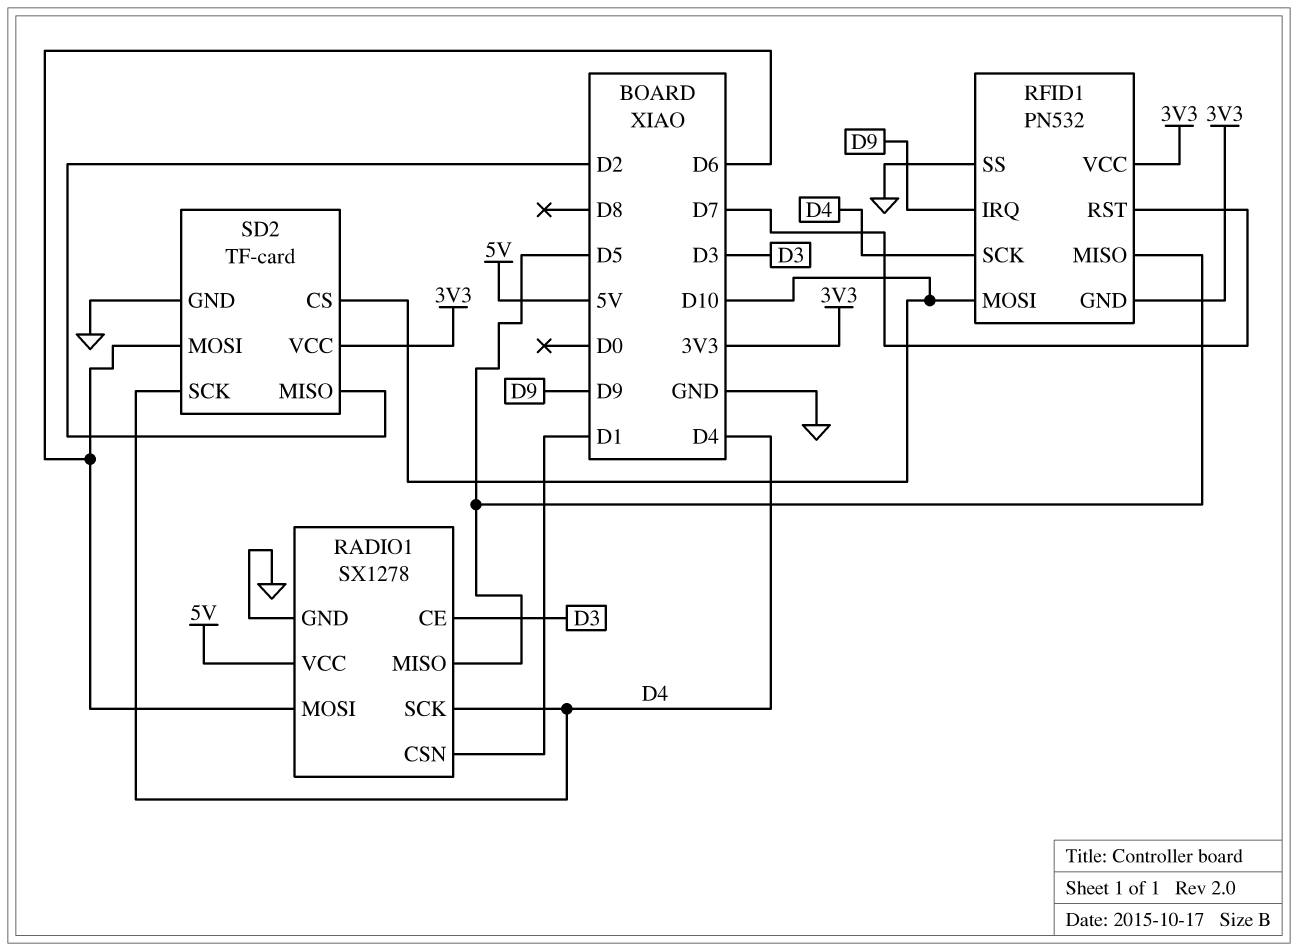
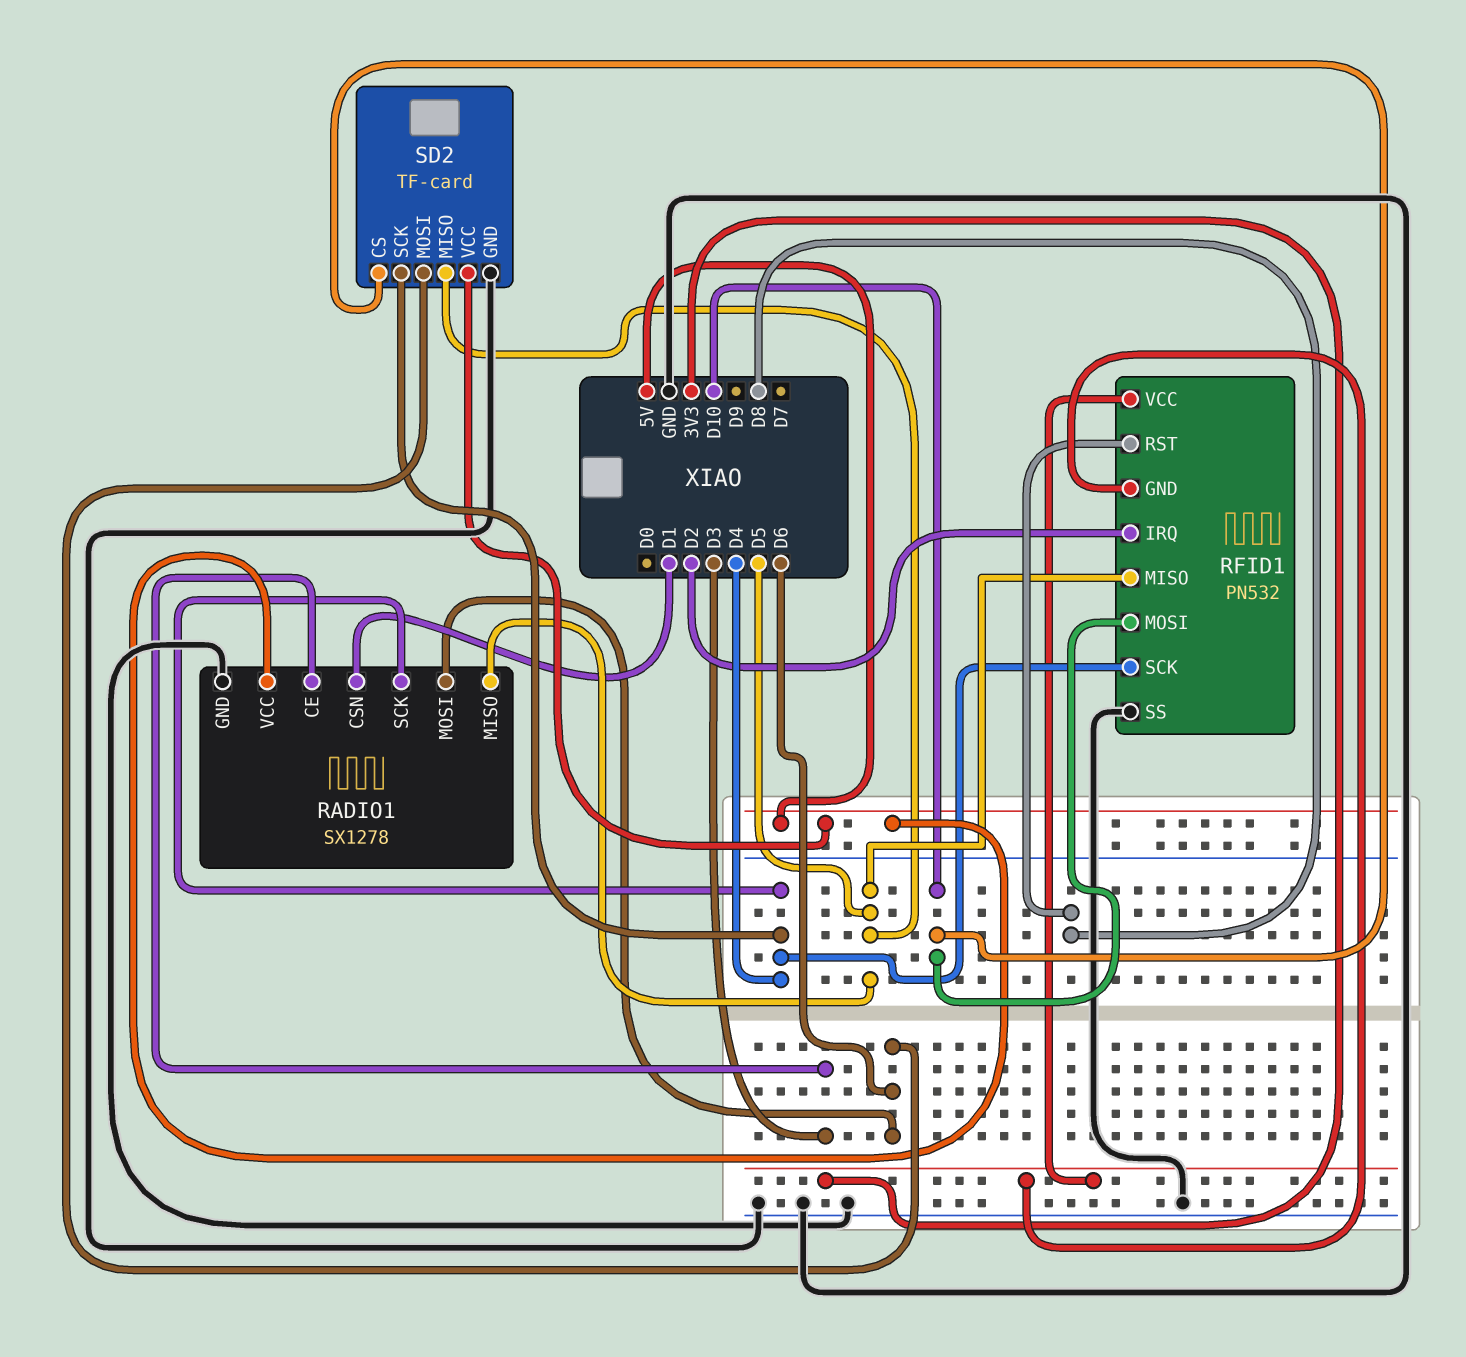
RFID1 pin IRQ: D9 -> D2
RFID1 pin RST: D7 -> D8
SD2 pin MISO: D2 -> D5
SD2 pin VCC: 3V3 -> 5V

